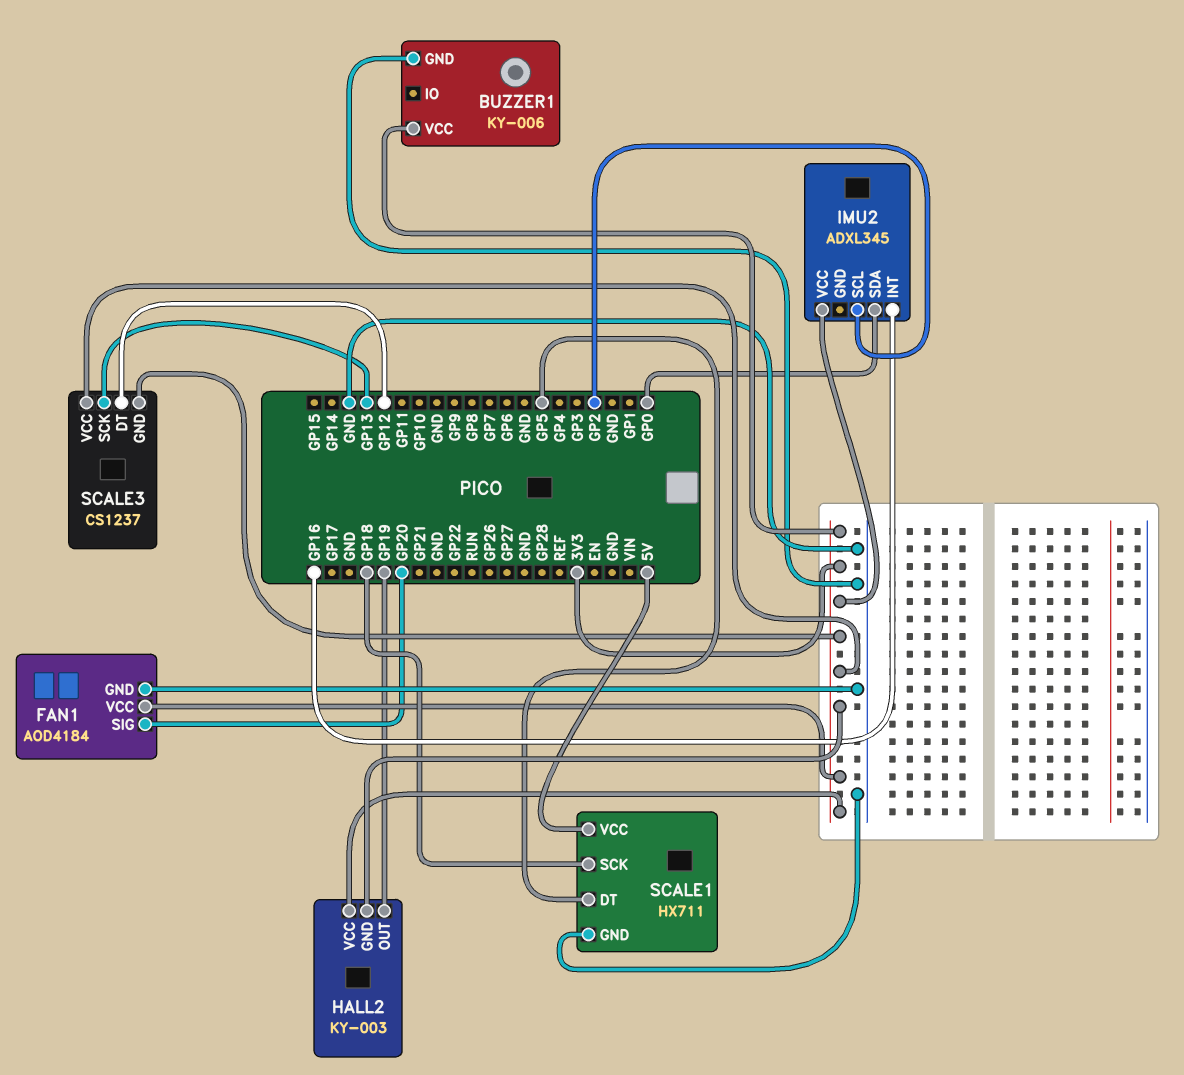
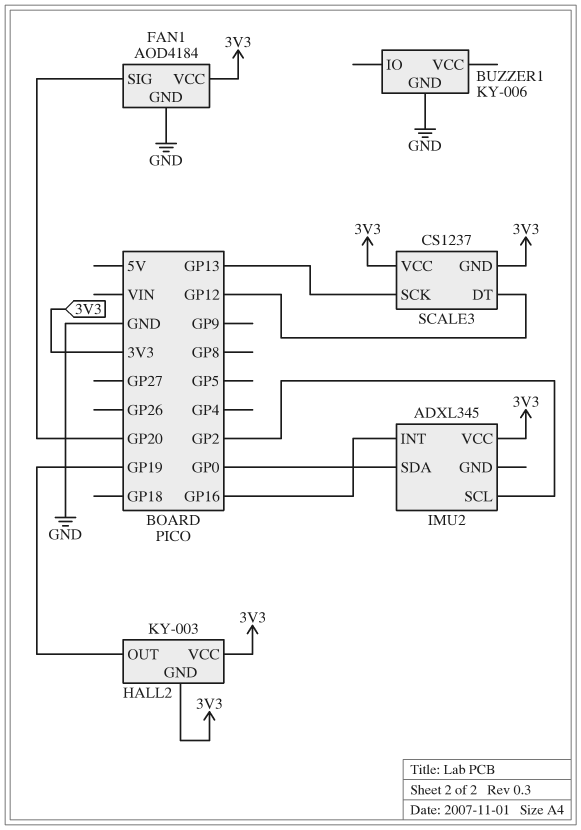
BUZZER1 pin VCC: 3V3 -> none
SCALE1: HX711 -> none
SCALE1 pin DT: GP5 -> none
SCALE1 pin GND: GND -> none
SCALE1 pin SCK: GP18 -> none
SCALE1 pin VCC: 5V -> none

